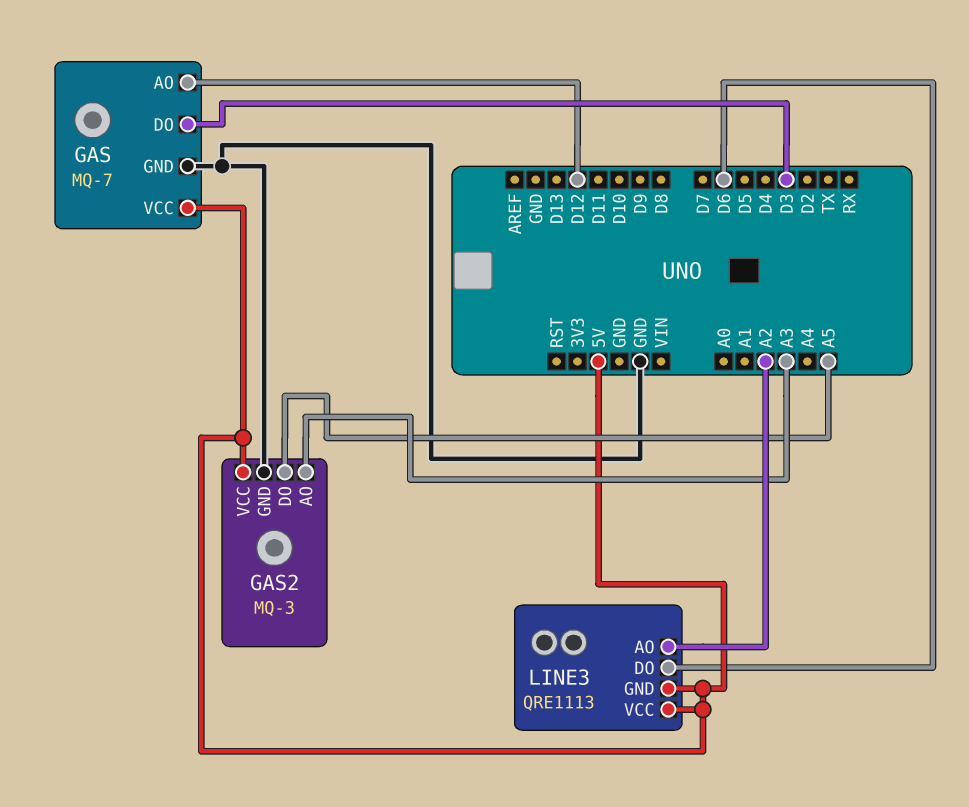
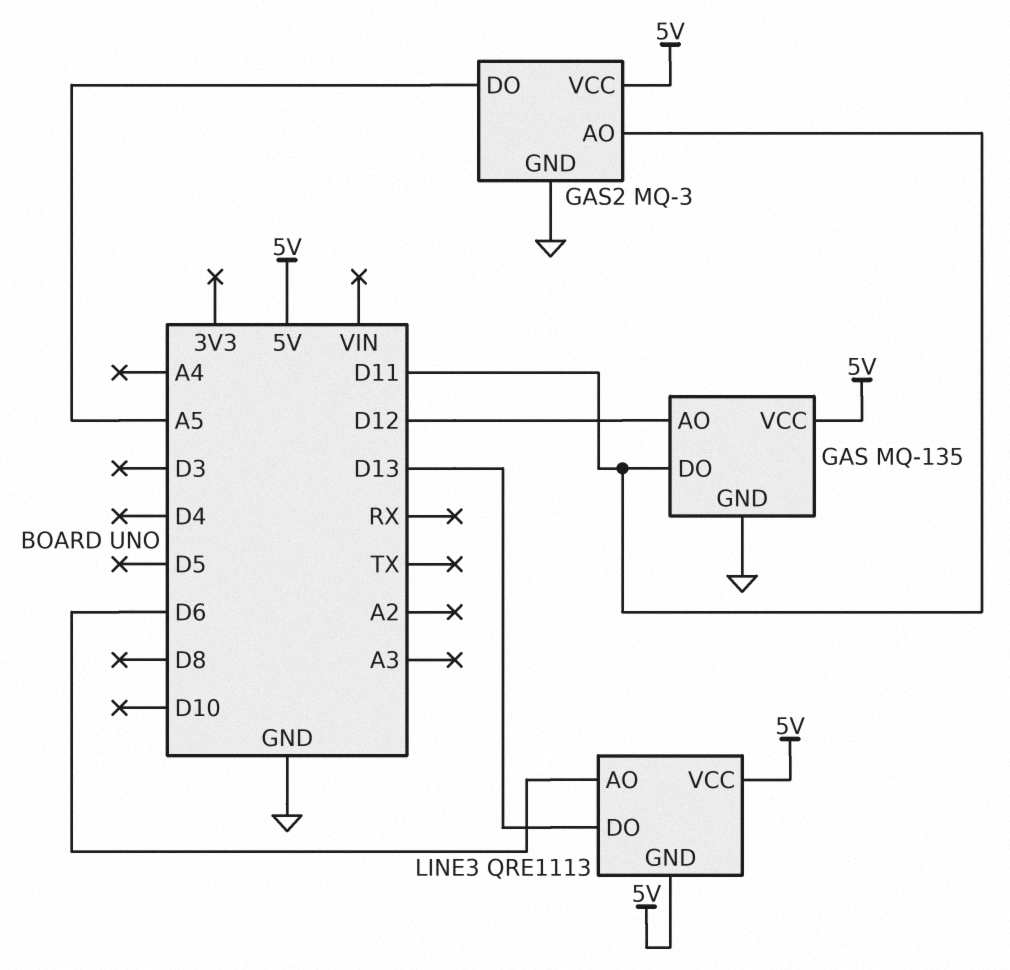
GAS: MQ-7 -> MQ-135
GAS pin DO: D3 -> D11
GAS2 pin AO: A3 -> D11
LINE3 pin AO: A2 -> D6
LINE3 pin DO: D6 -> D13

